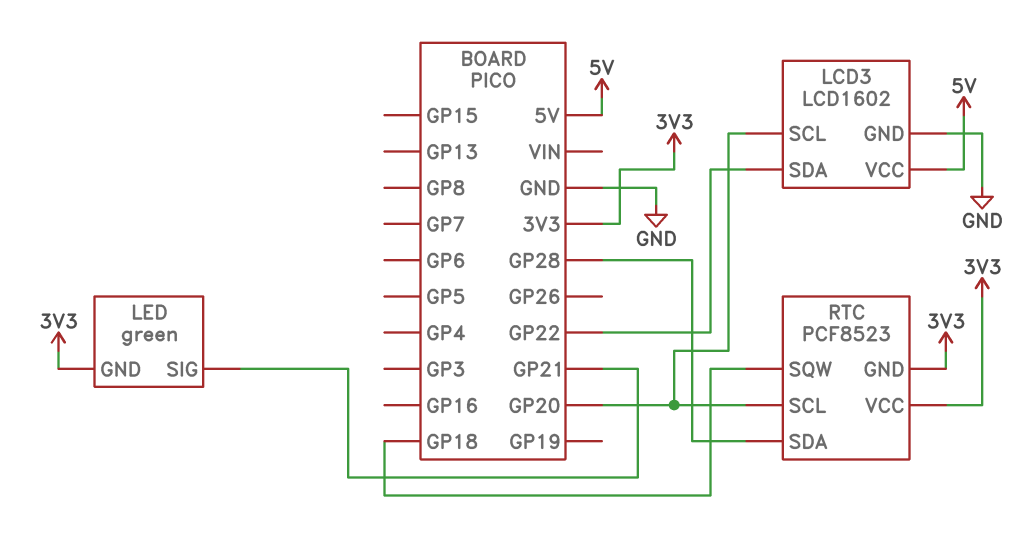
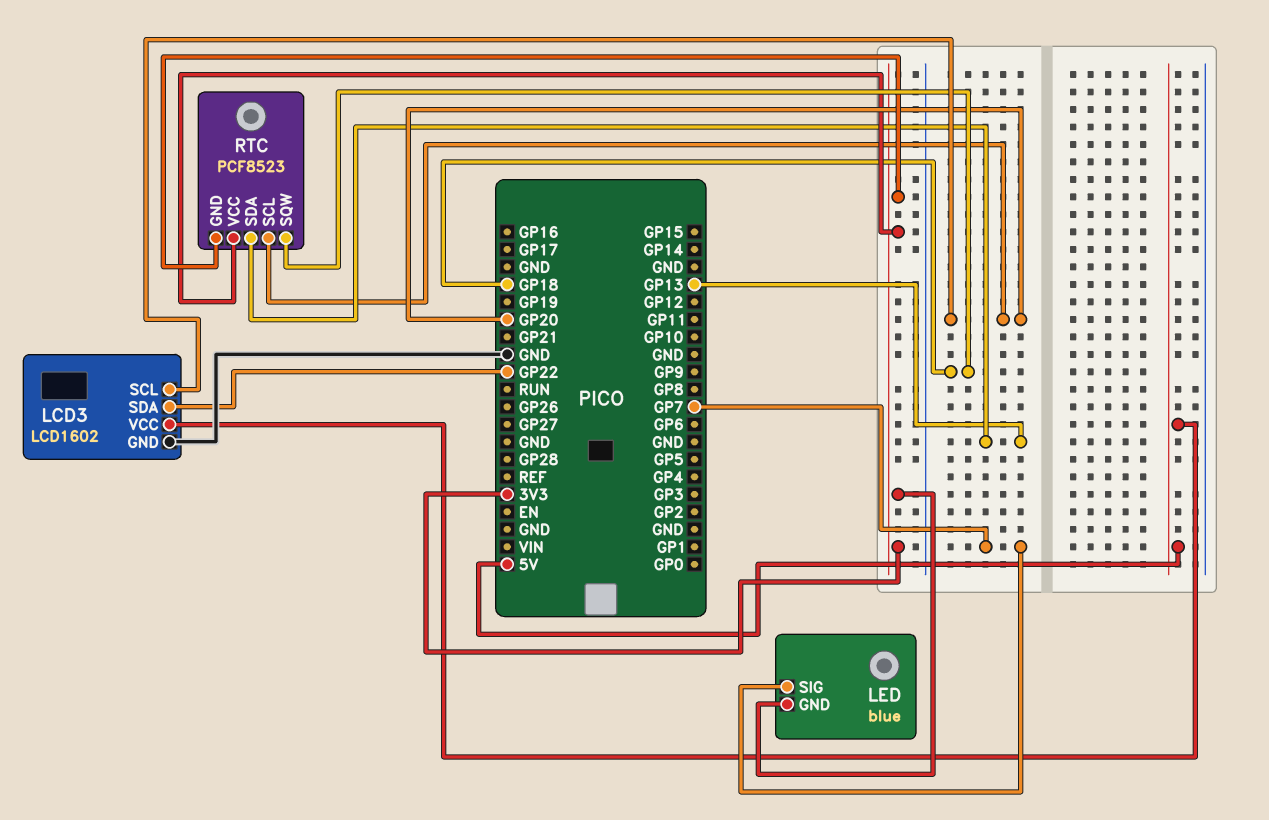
LED: green -> blue
LED pin SIG: GP21 -> GP7
RTC pin SDA: GP28 -> GP13

